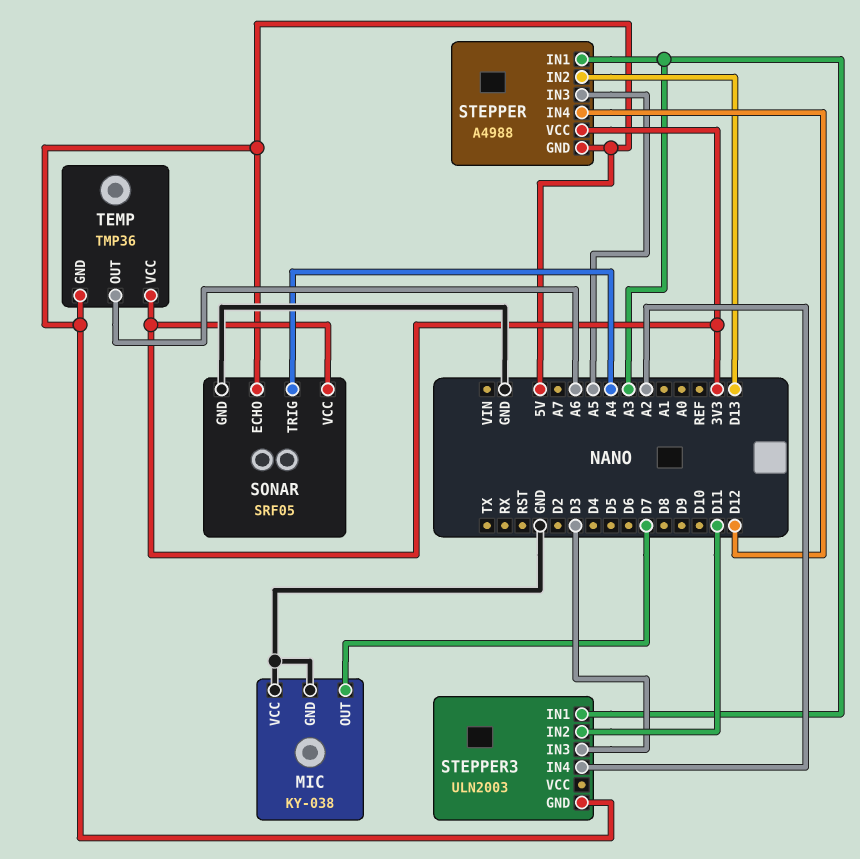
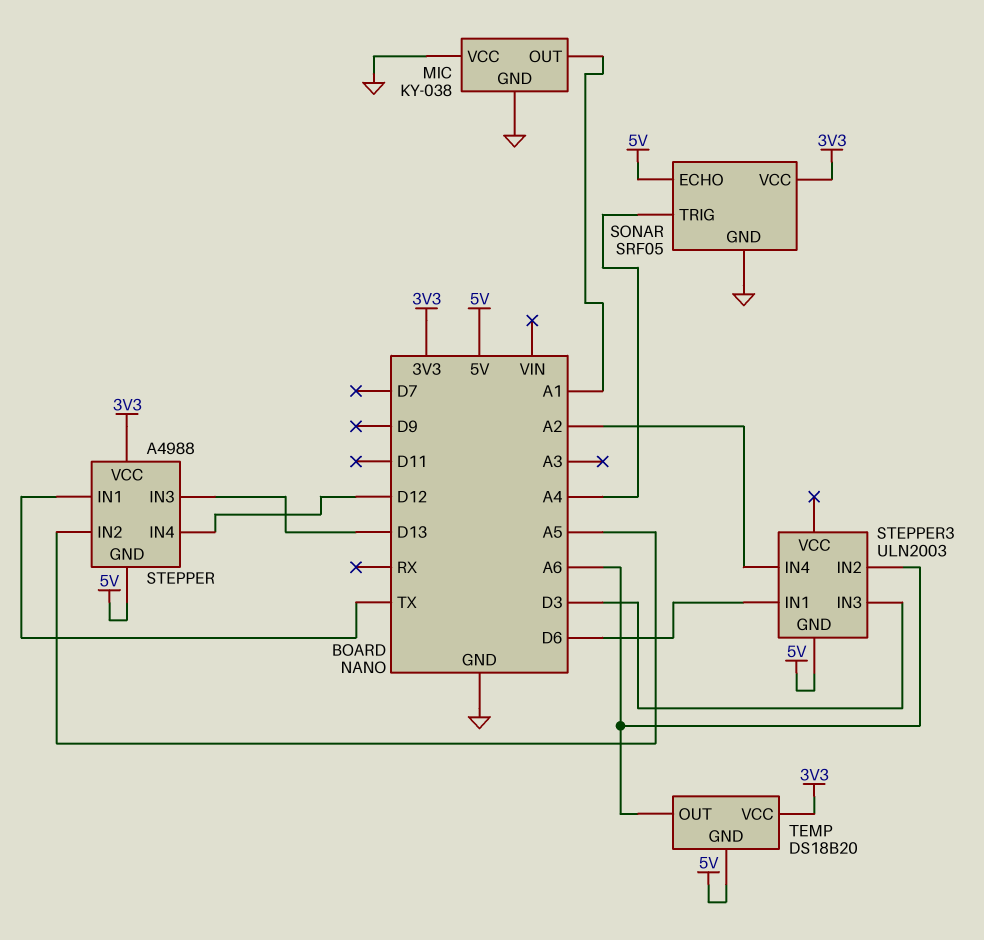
MIC pin OUT: D7 -> A1
STEPPER pin IN1: A3 -> TX
STEPPER pin IN2: D13 -> A5
STEPPER pin IN3: A5 -> D13
STEPPER3 pin IN1: A3 -> D6
STEPPER3 pin IN2: D11 -> A6
TEMP: TMP36 -> DS18B20

